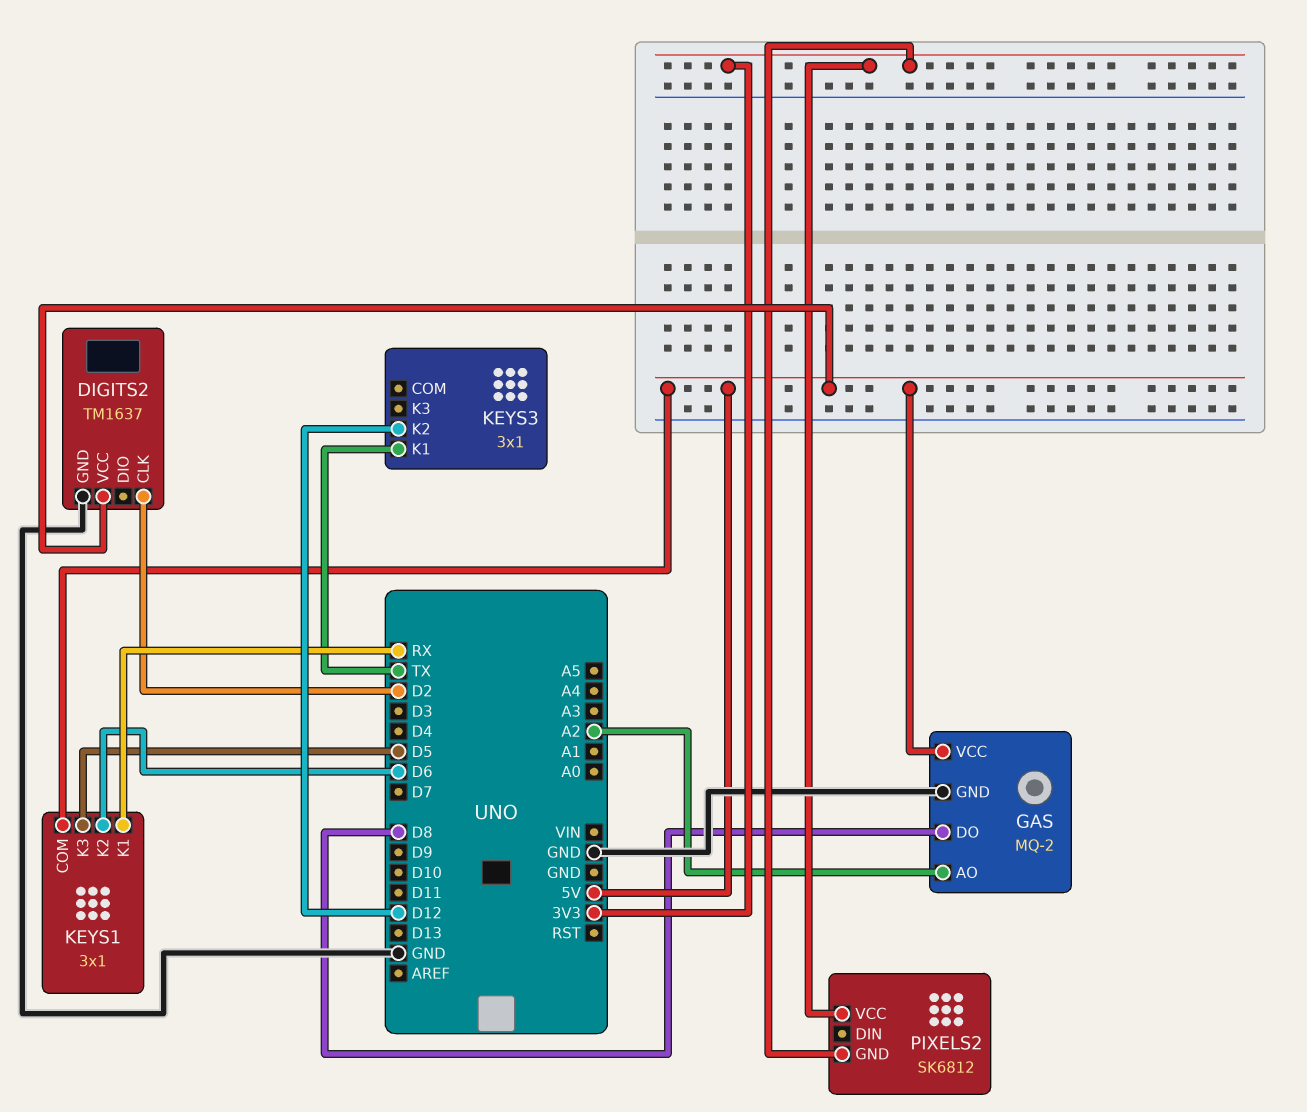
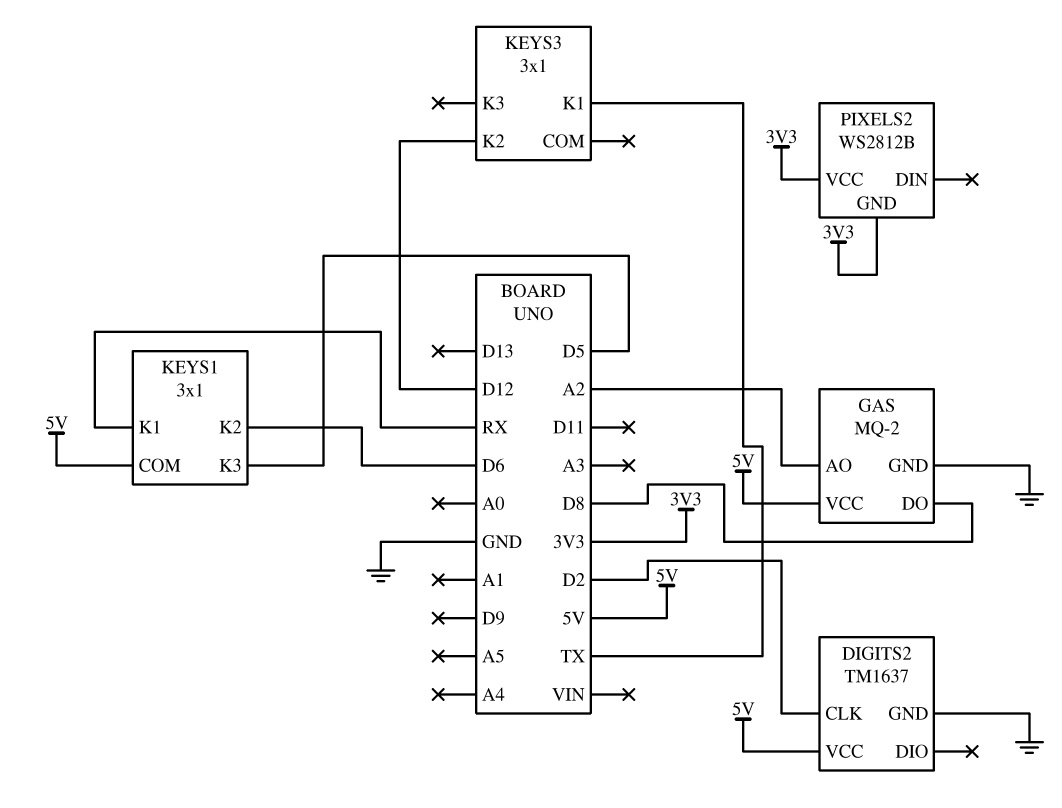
PIXELS2: SK6812 -> WS2812B

